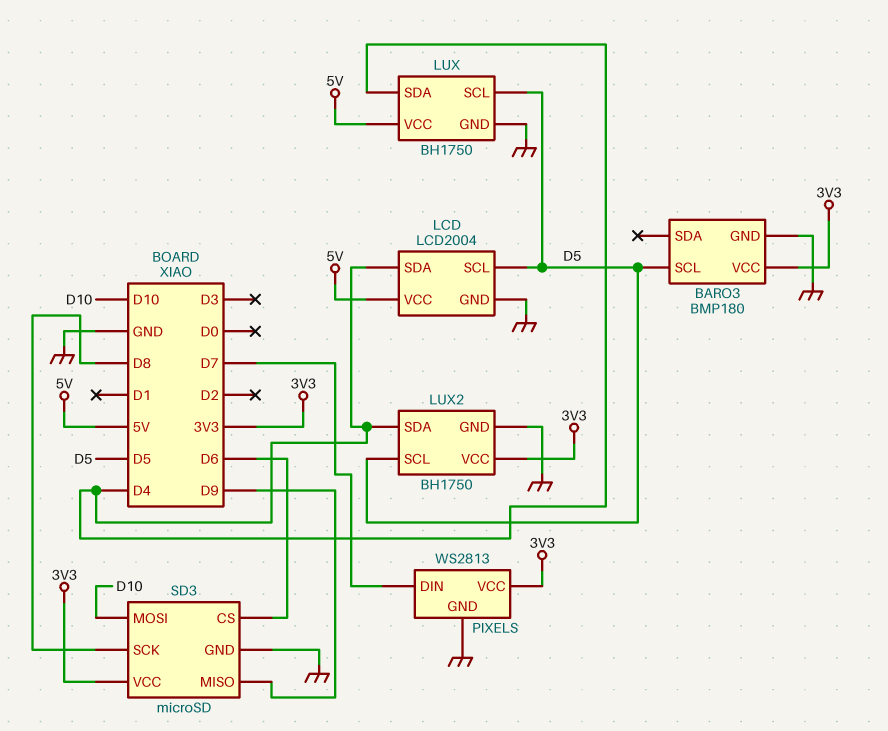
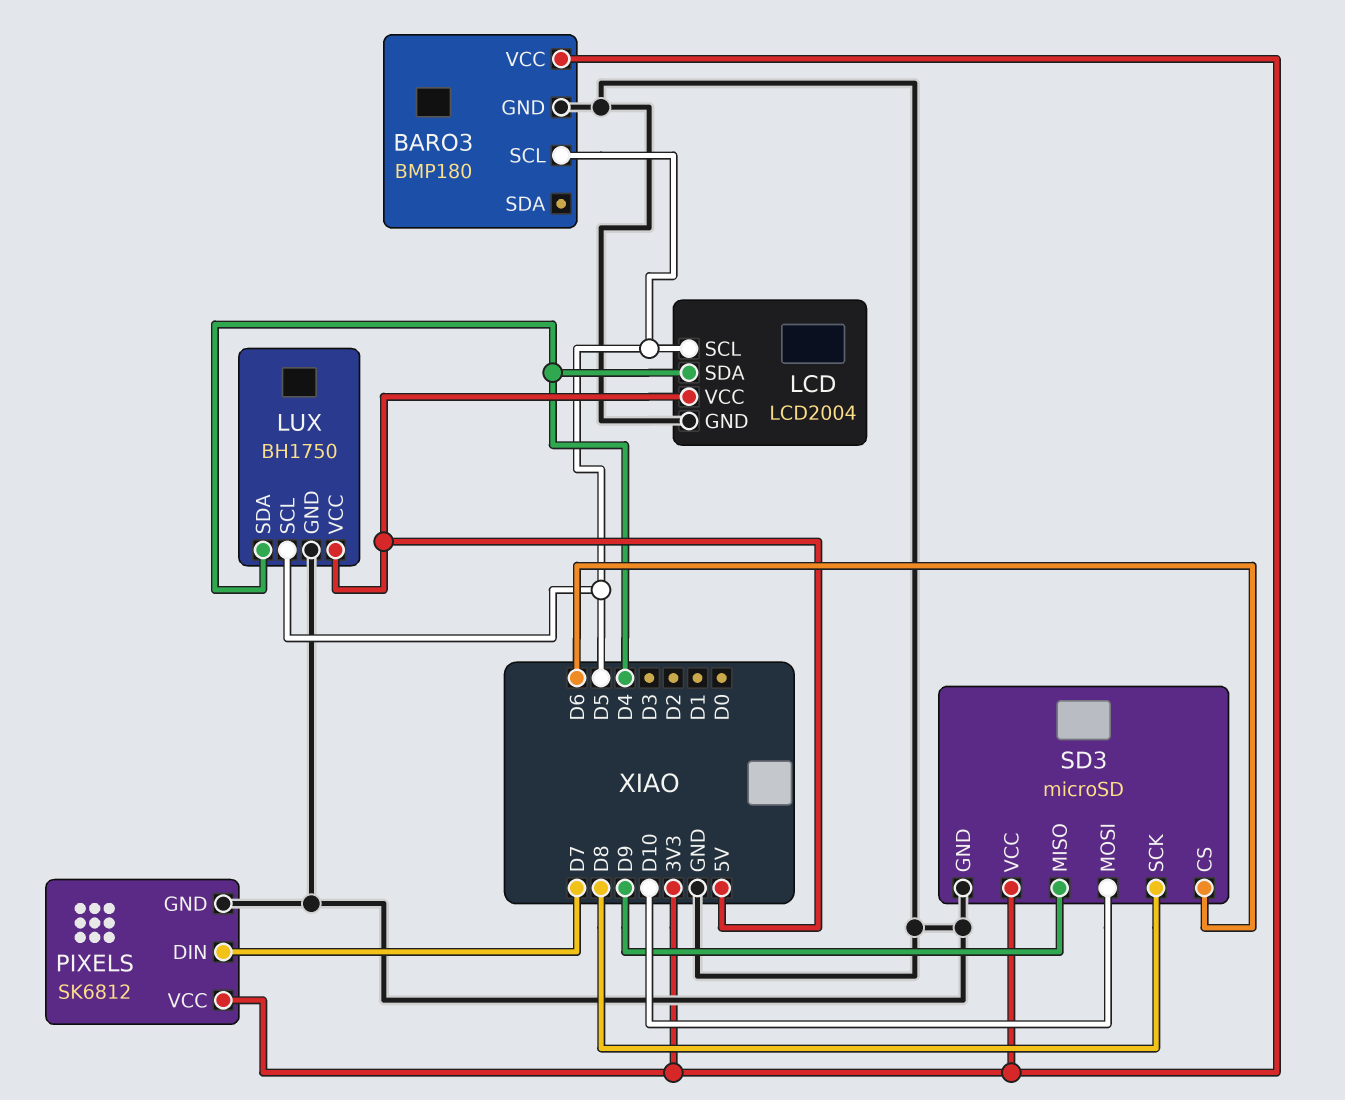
LUX2: BH1750 -> none
LUX2 pin GND: GND -> none
LUX2 pin SCL: D5 -> none
LUX2 pin SDA: D4 -> none
LUX2 pin VCC: 3V3 -> none
PIXELS: WS2813 -> SK6812

